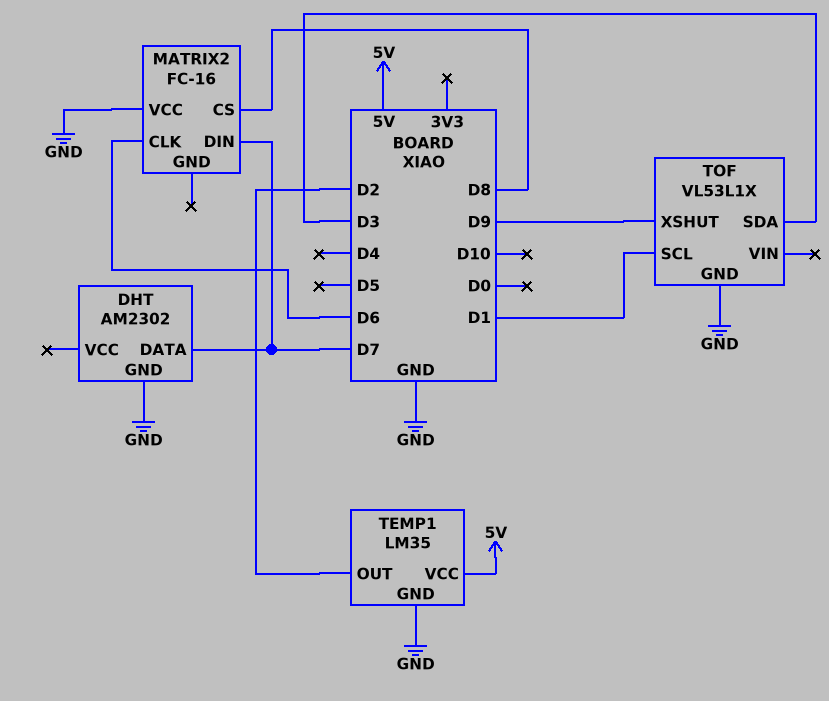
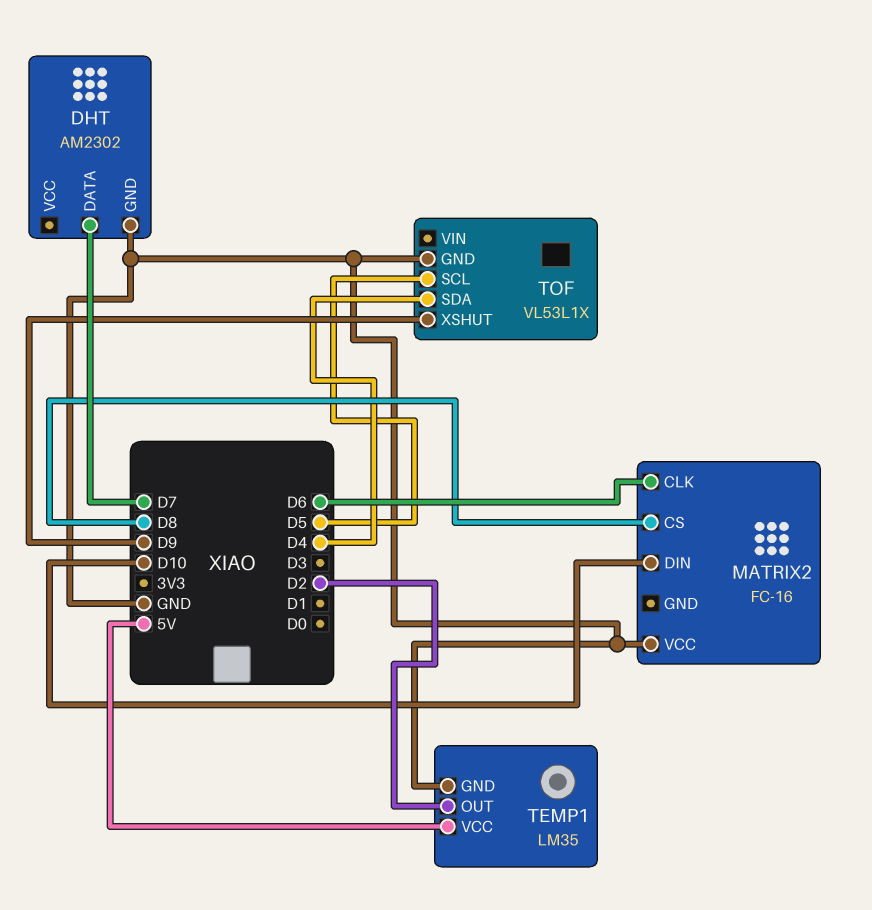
MATRIX2 pin DIN: D7 -> D10
TOF pin SCL: D1 -> D5
TOF pin SDA: D3 -> D4

